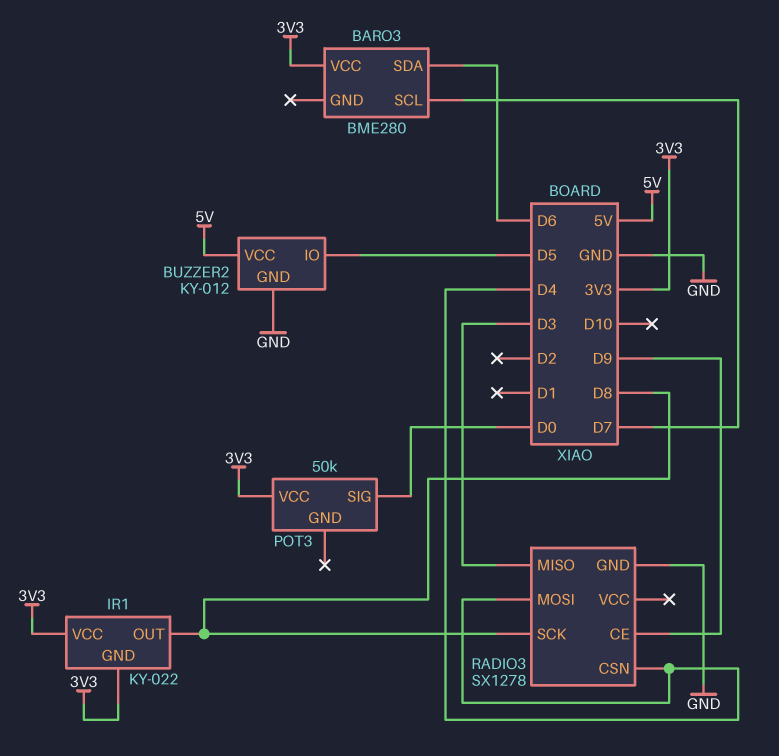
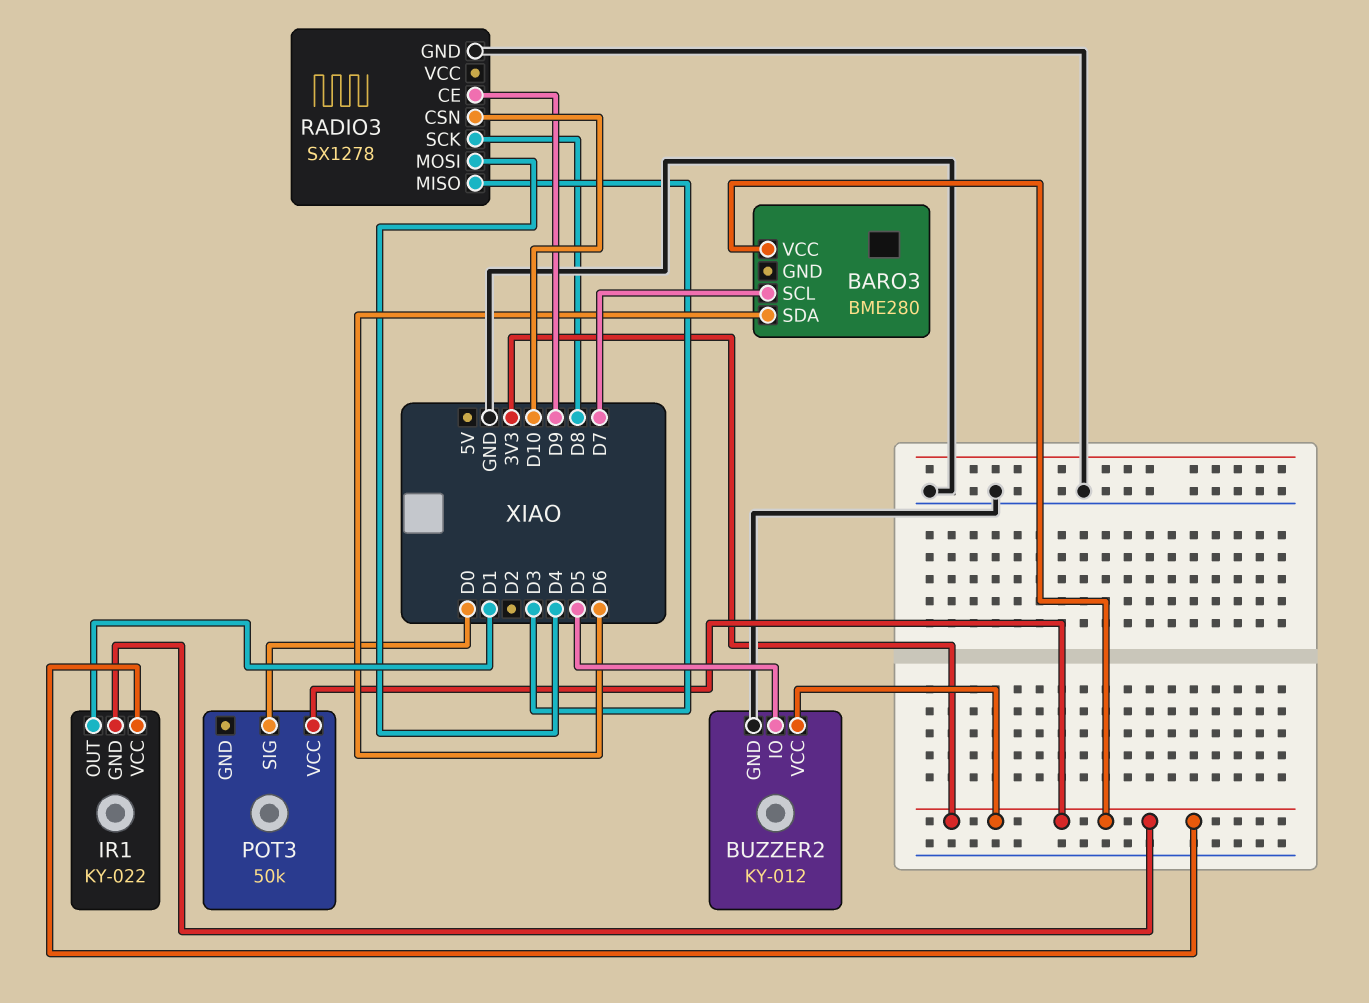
BUZZER2 pin VCC: 5V -> 3V3
IR1 pin OUT: D8 -> D1
RADIO3 pin CSN: D4 -> D10

